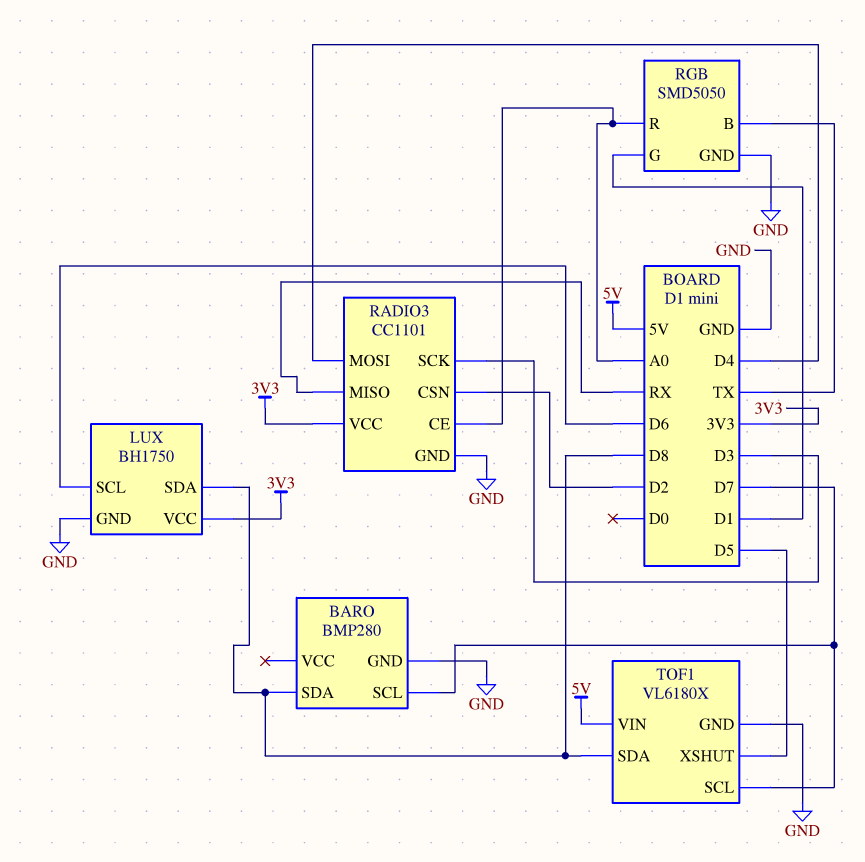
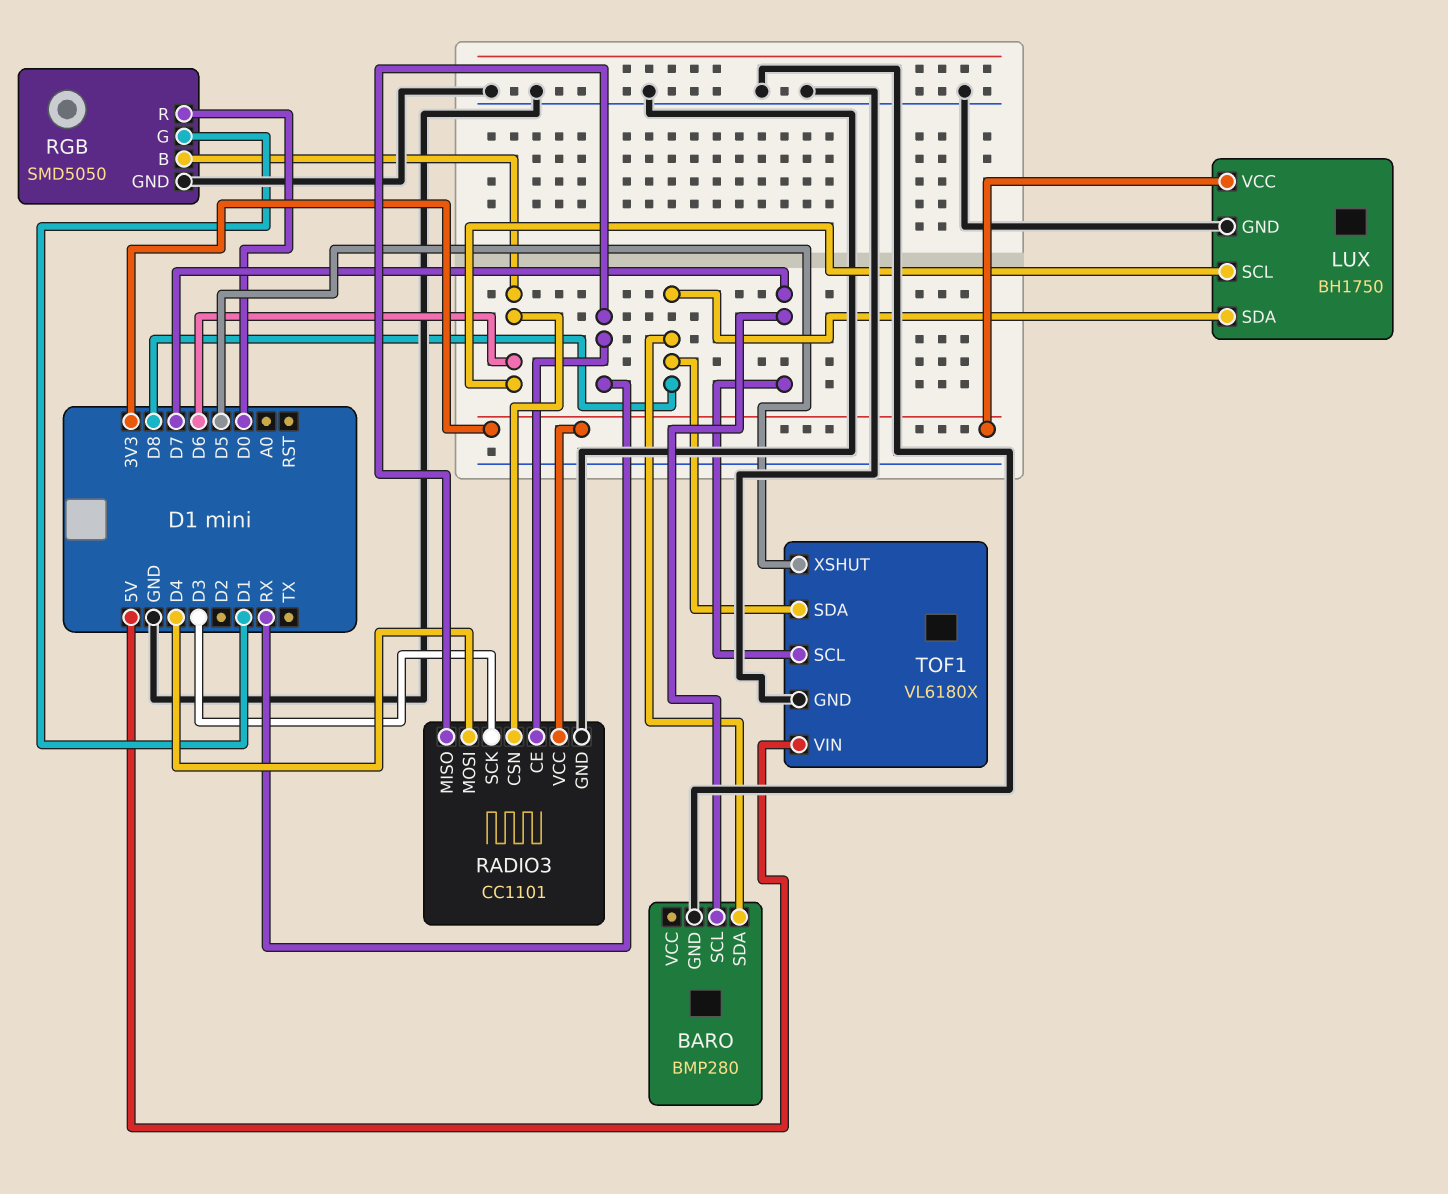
RADIO3 pin CE: A0 -> RX
RADIO3 pin CSN: D2 -> D6
RGB pin B: TX -> D6
RGB pin R: A0 -> D0

